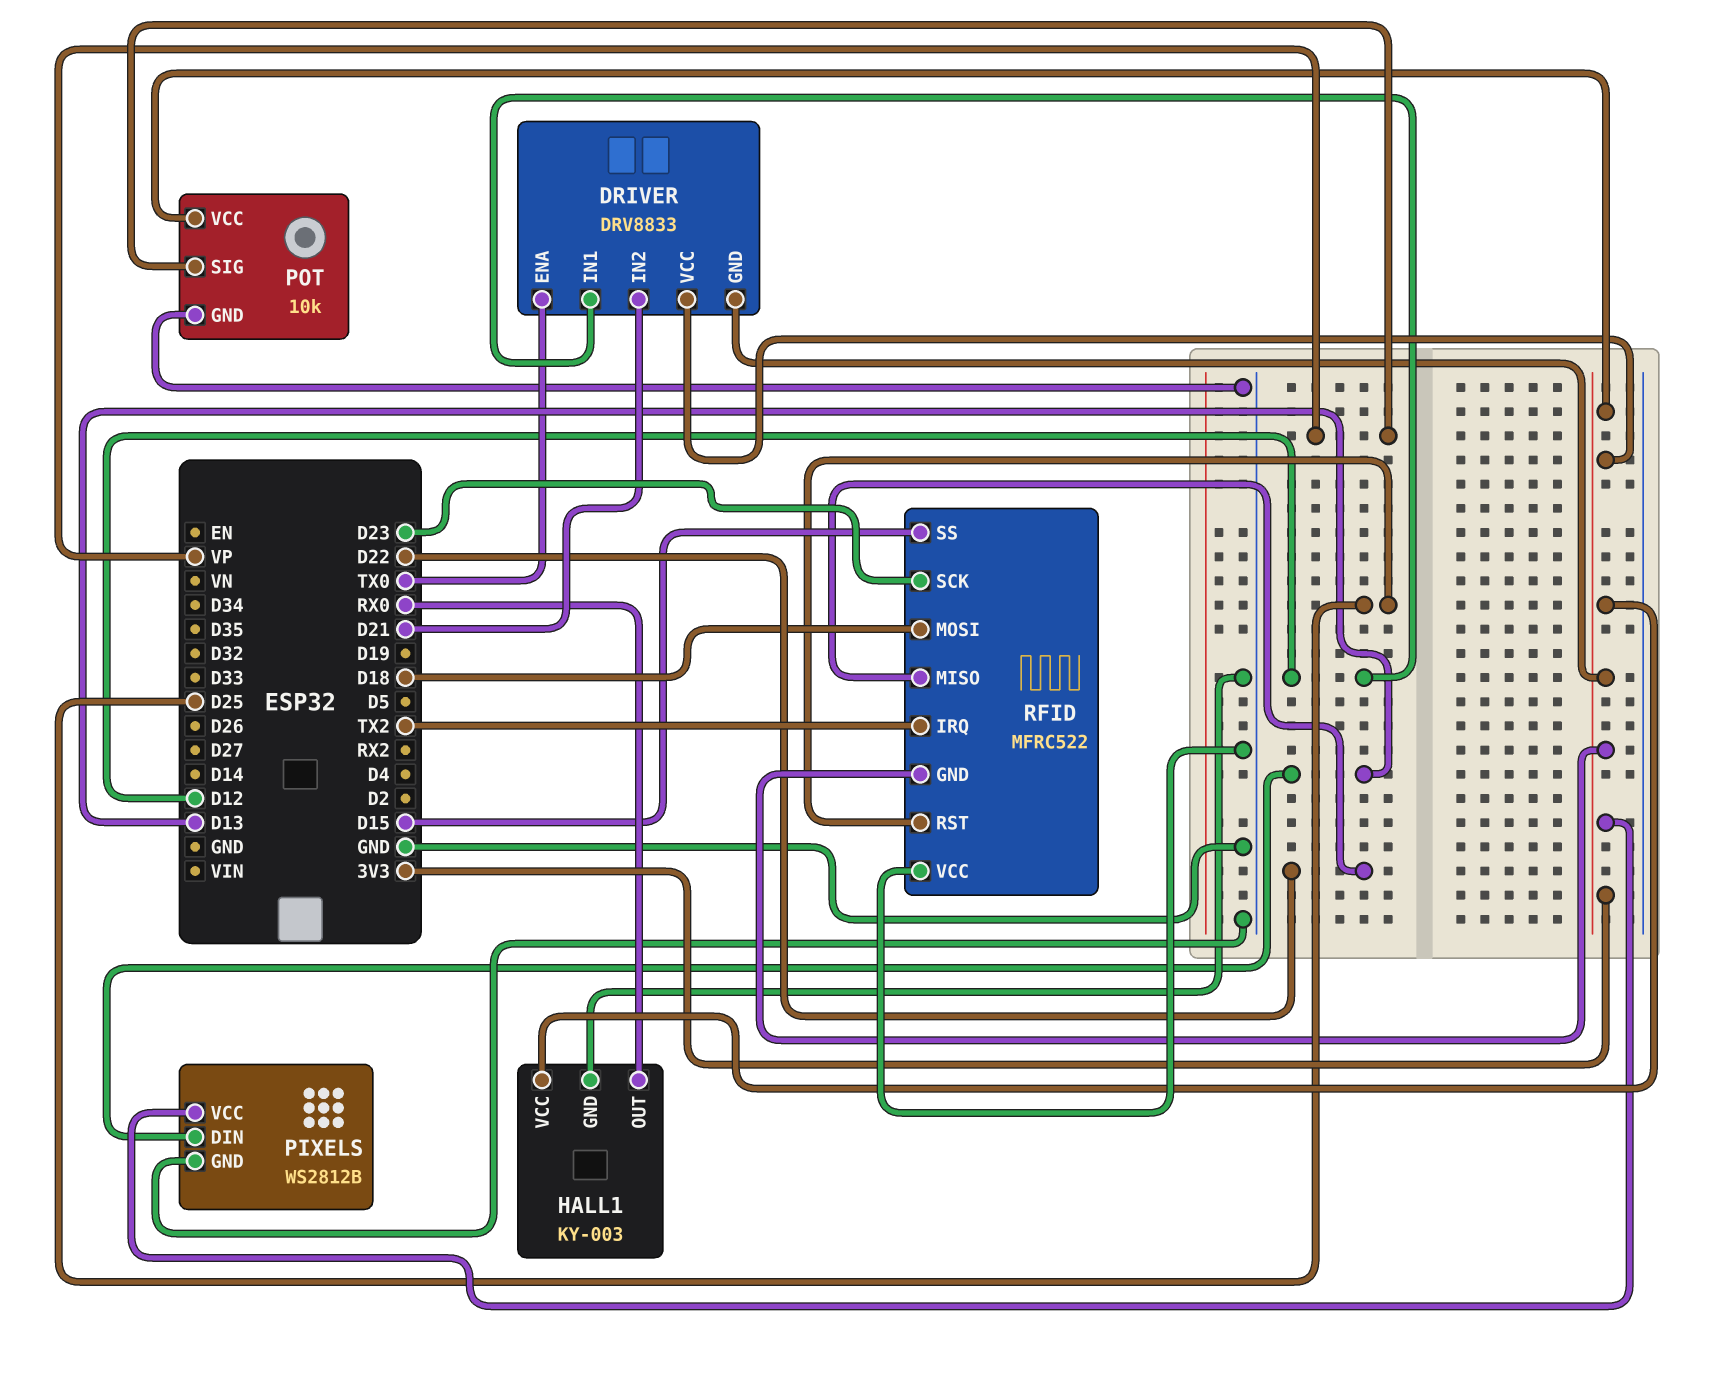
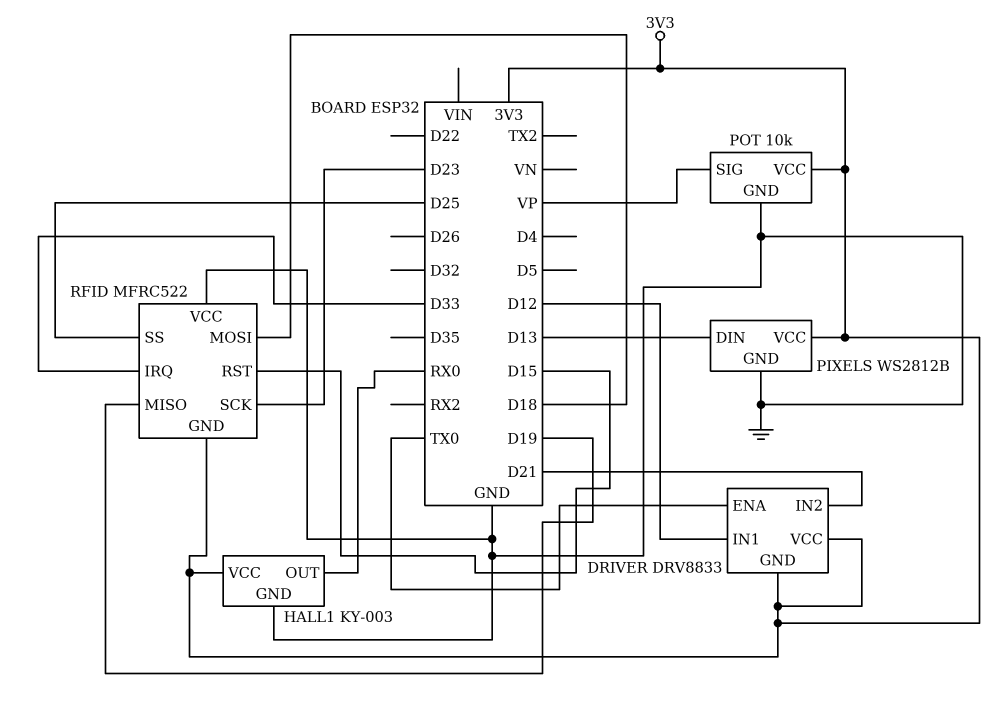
RFID pin IRQ: TX2 -> D33
RFID pin MISO: D22 -> D19
RFID pin RST: D25 -> D15
RFID pin SS: D15 -> D25

